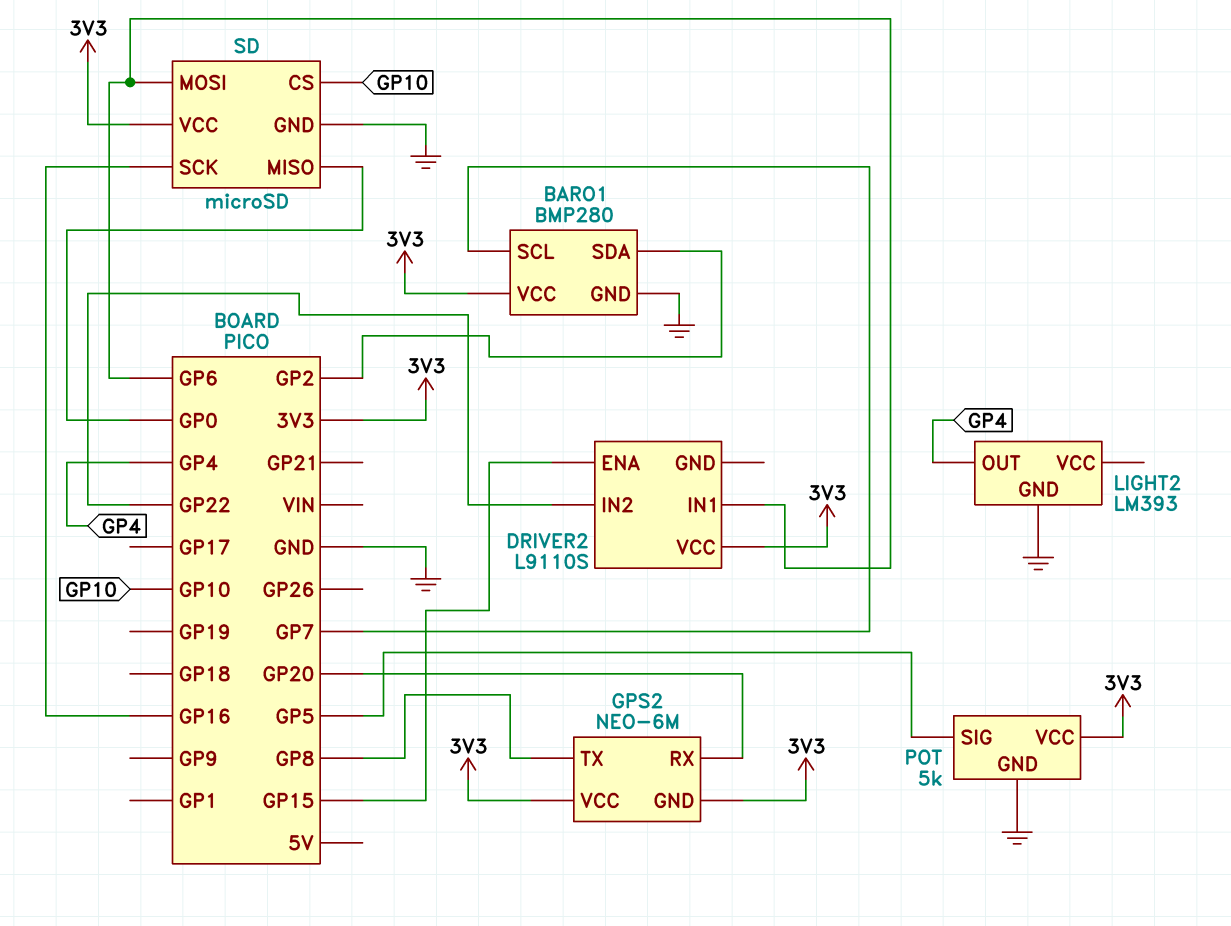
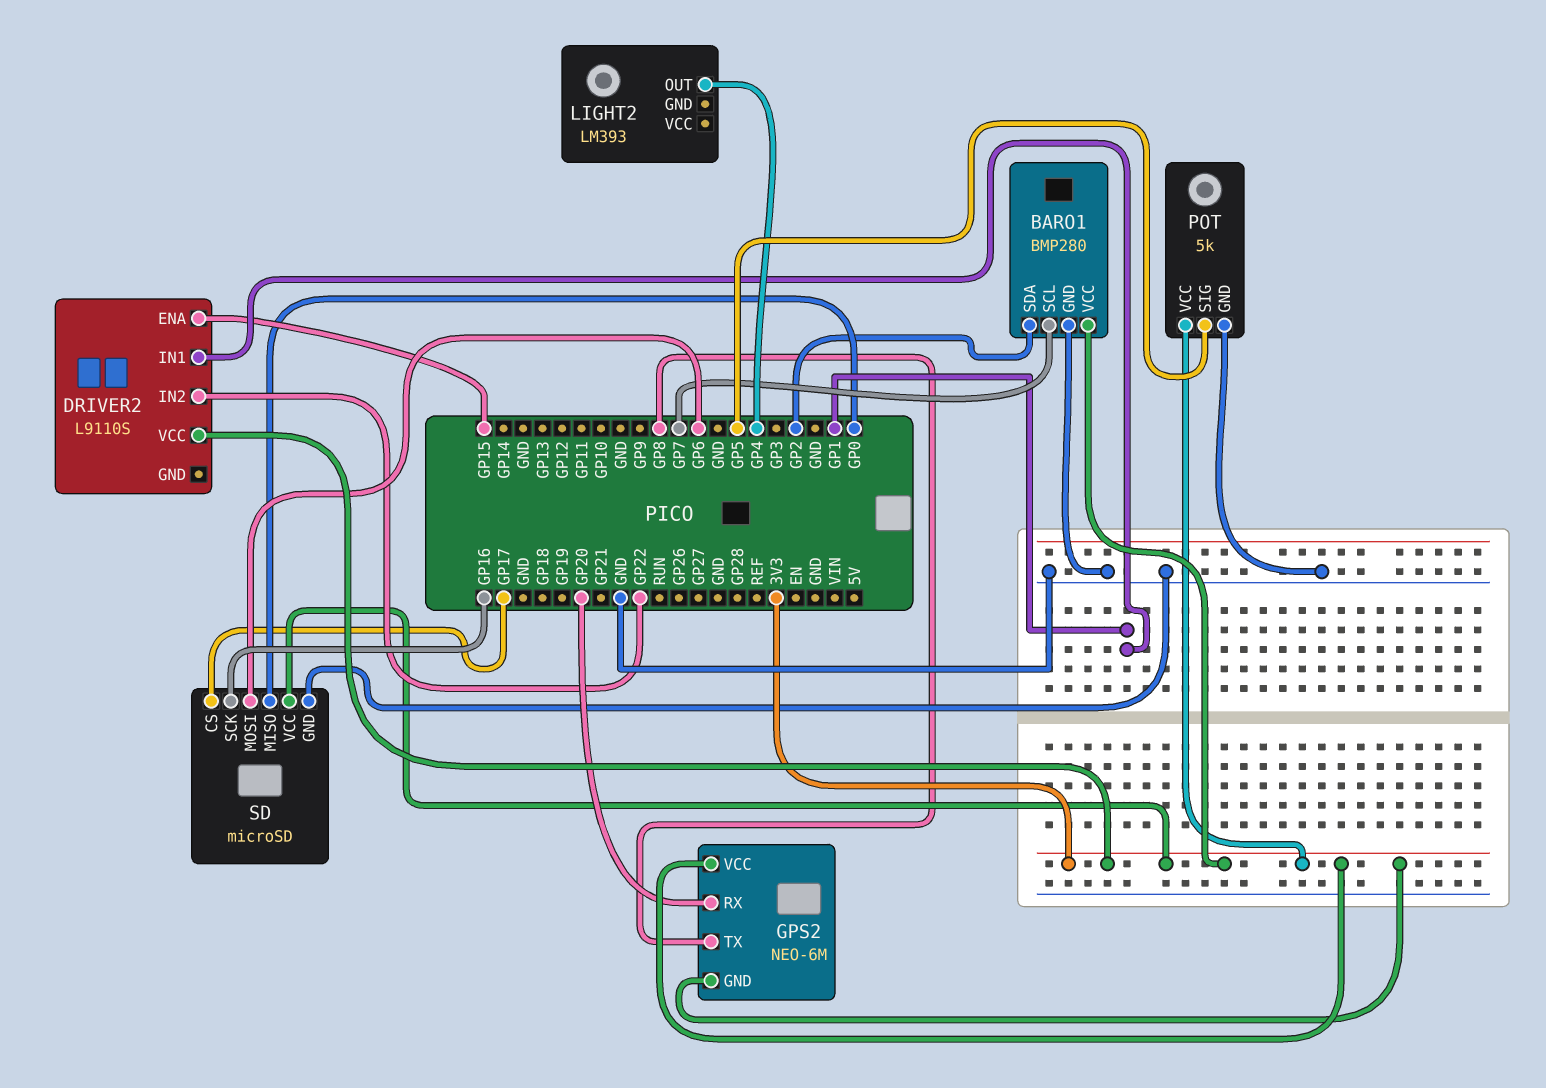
DRIVER2 pin IN1: GP6 -> GP1
LIGHT2 pin GND: GND -> none
SD pin CS: GP10 -> GP17

